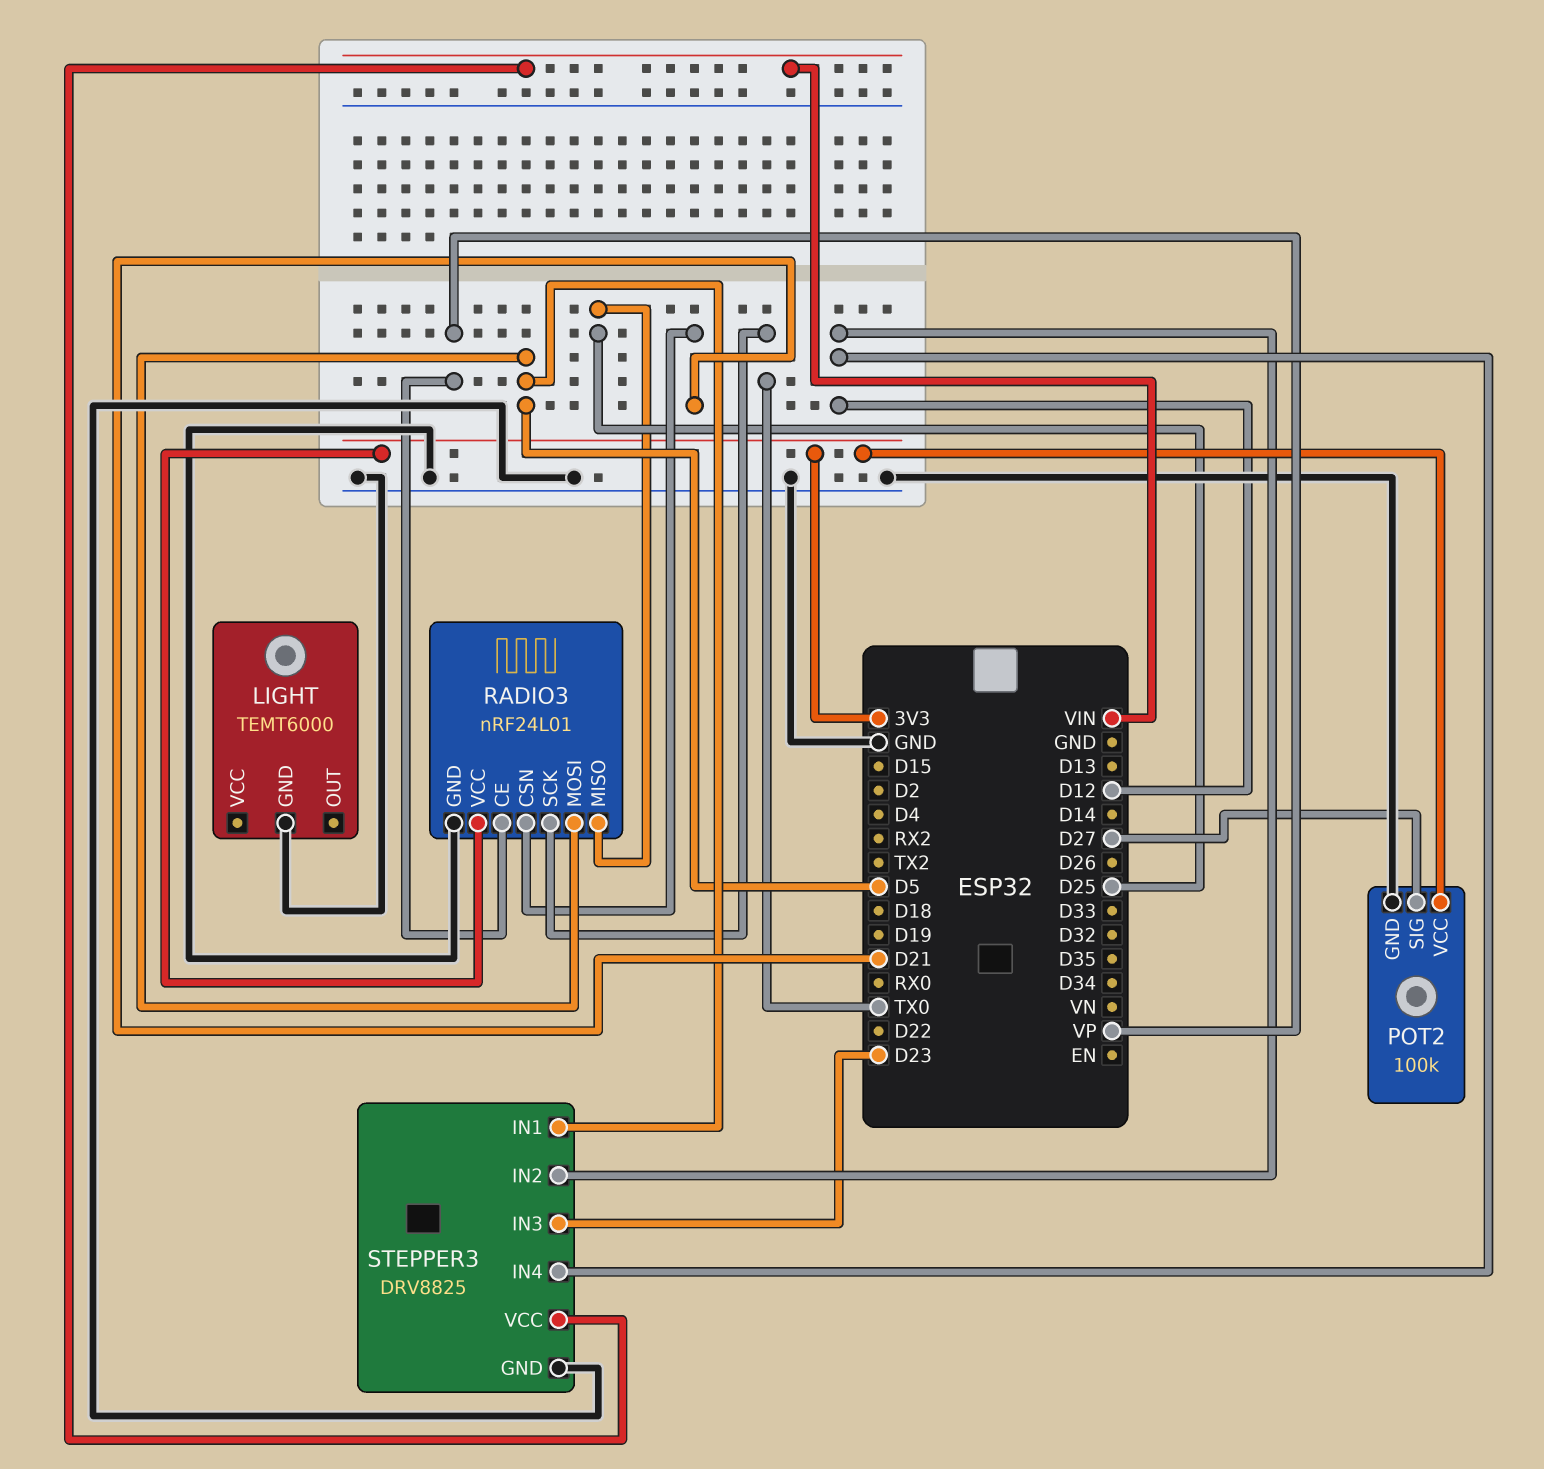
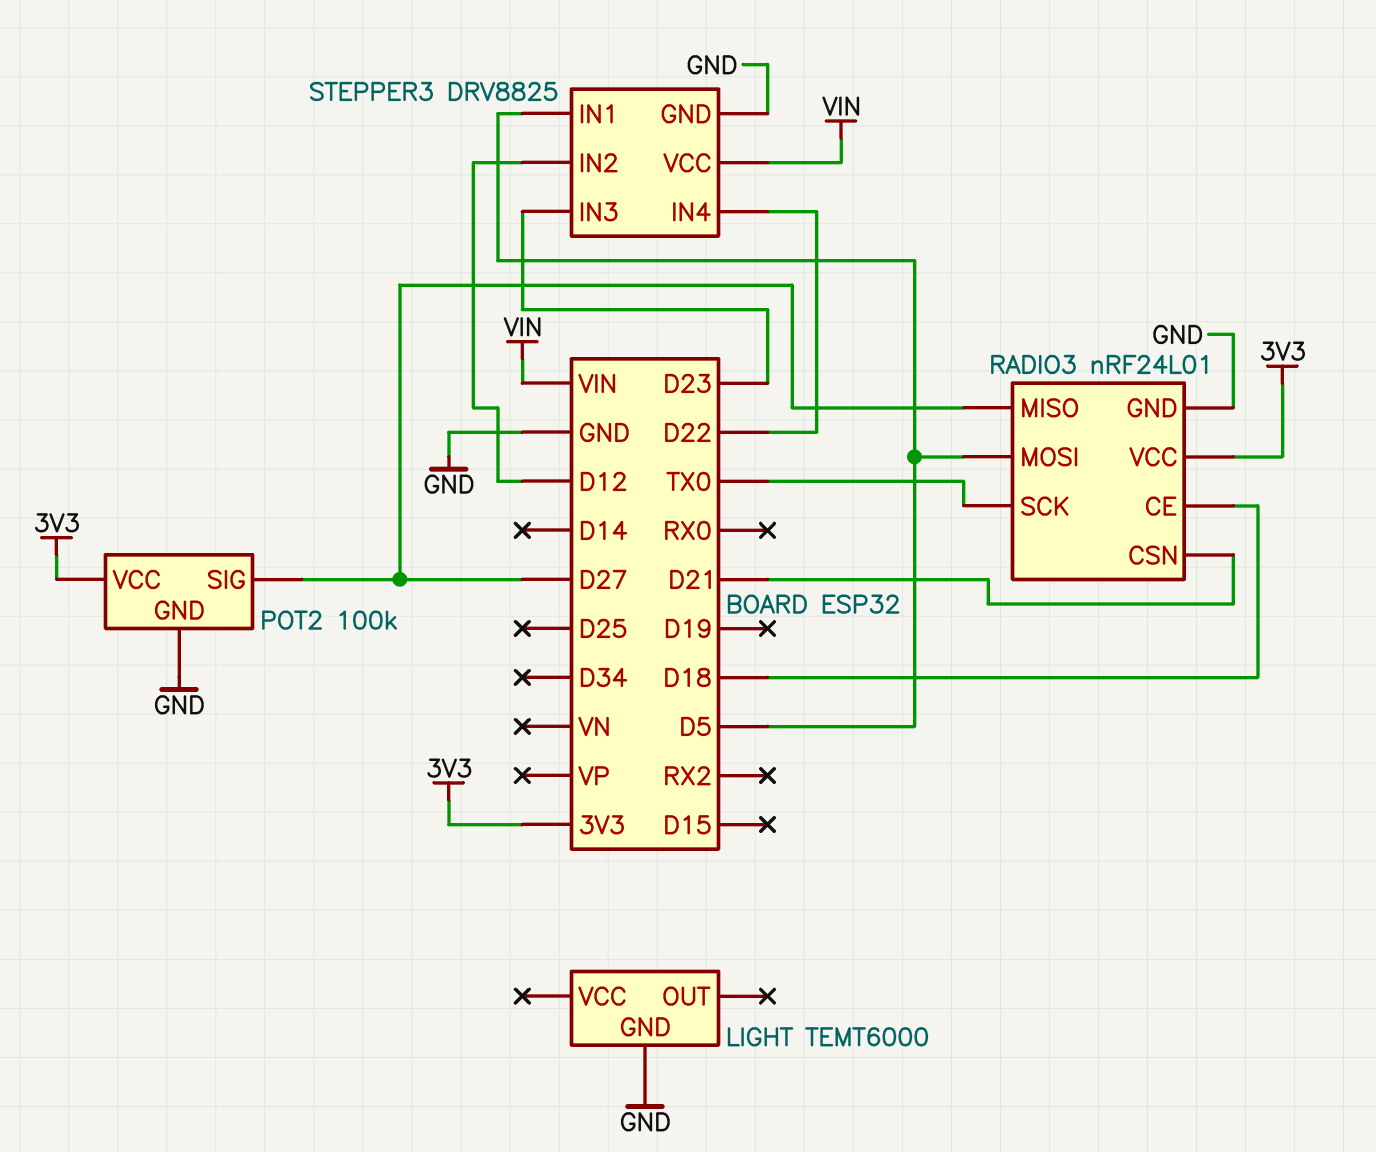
RADIO3 pin CE: VP -> D18
RADIO3 pin MISO: D25 -> D27
STEPPER3 pin IN4: D12 -> D22

